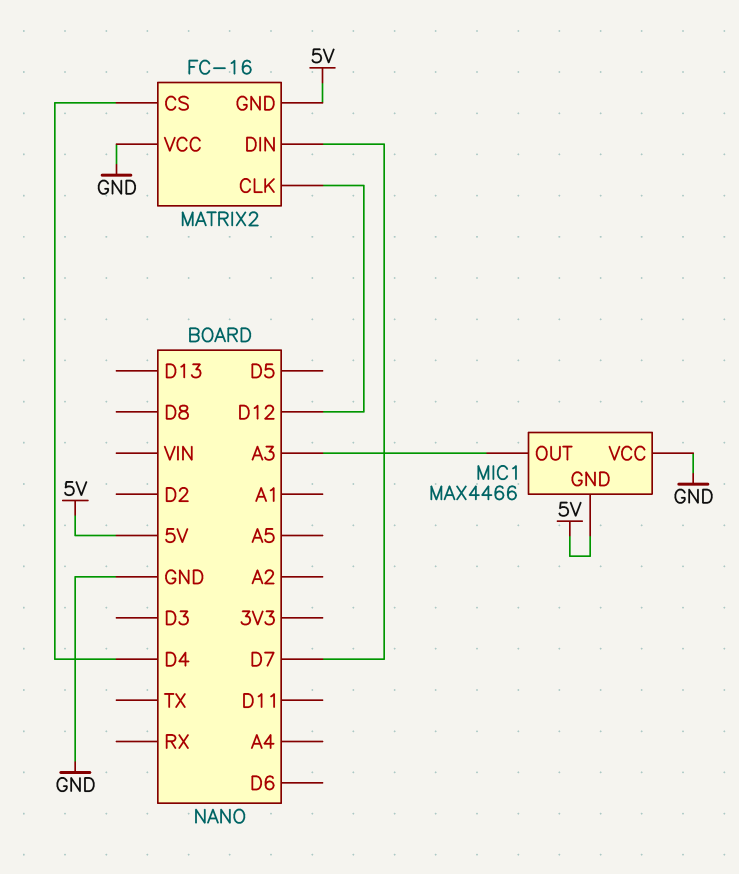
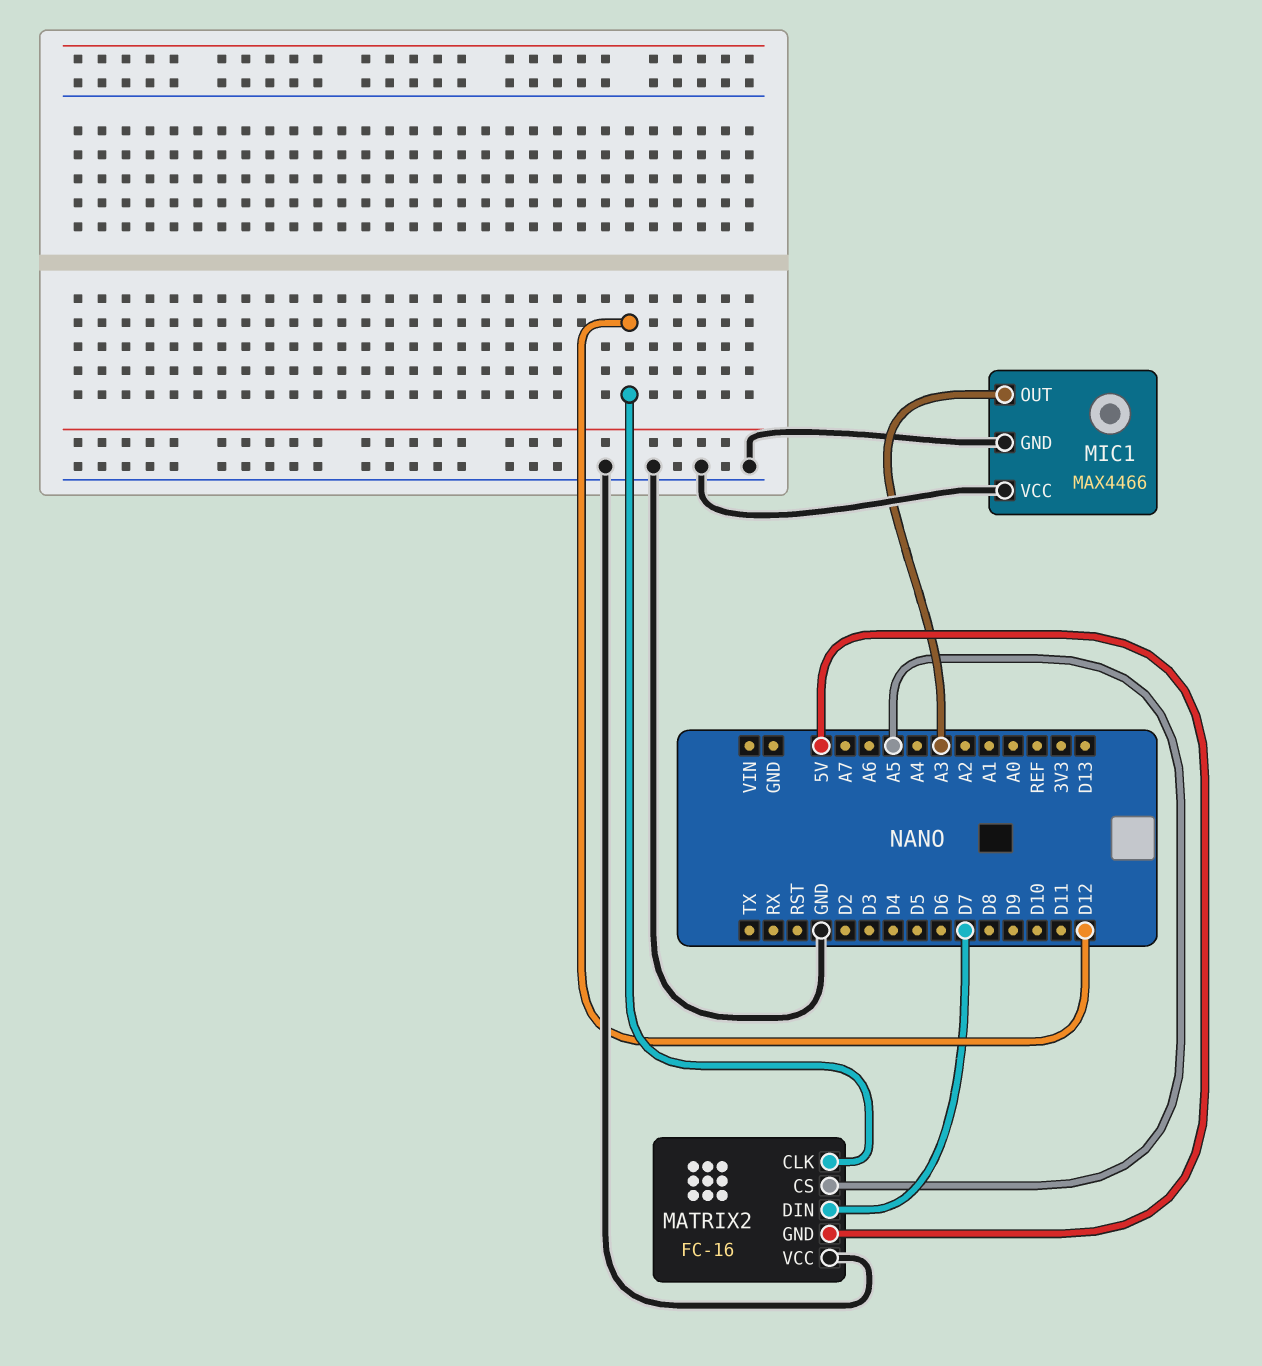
MATRIX2 pin CS: D4 -> A5
MIC1 pin GND: 5V -> GND

